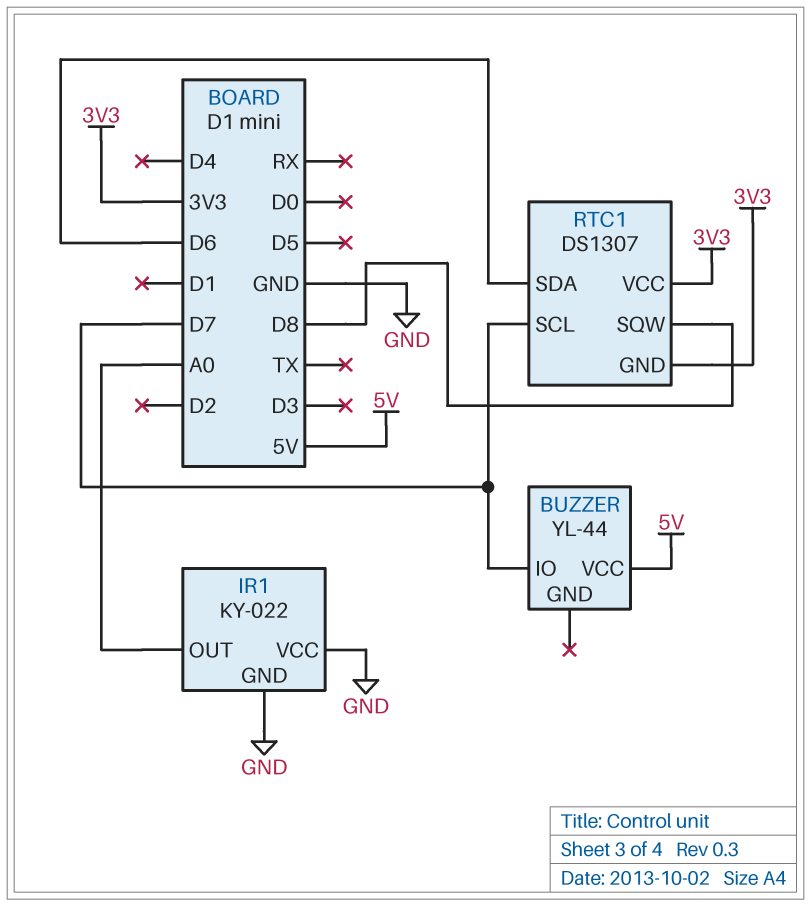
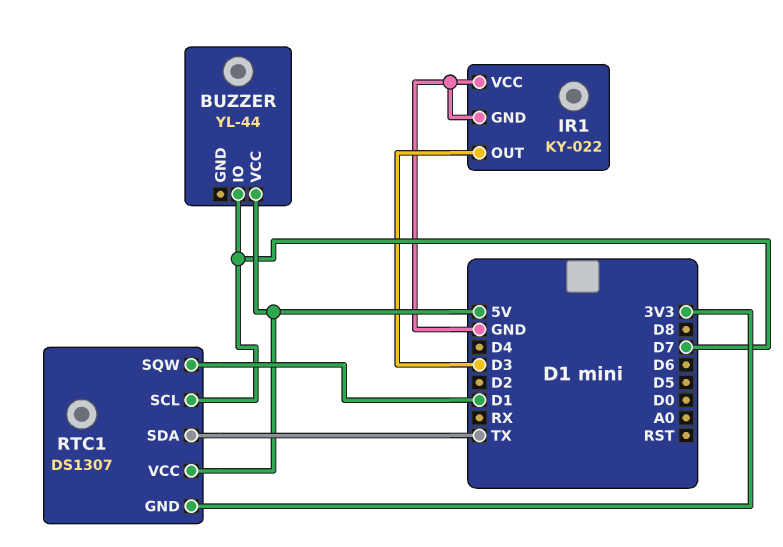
IR1 pin OUT: A0 -> D3
RTC1 pin SDA: D6 -> TX
RTC1 pin SQW: D8 -> D1
RTC1 pin VCC: 3V3 -> 5V

